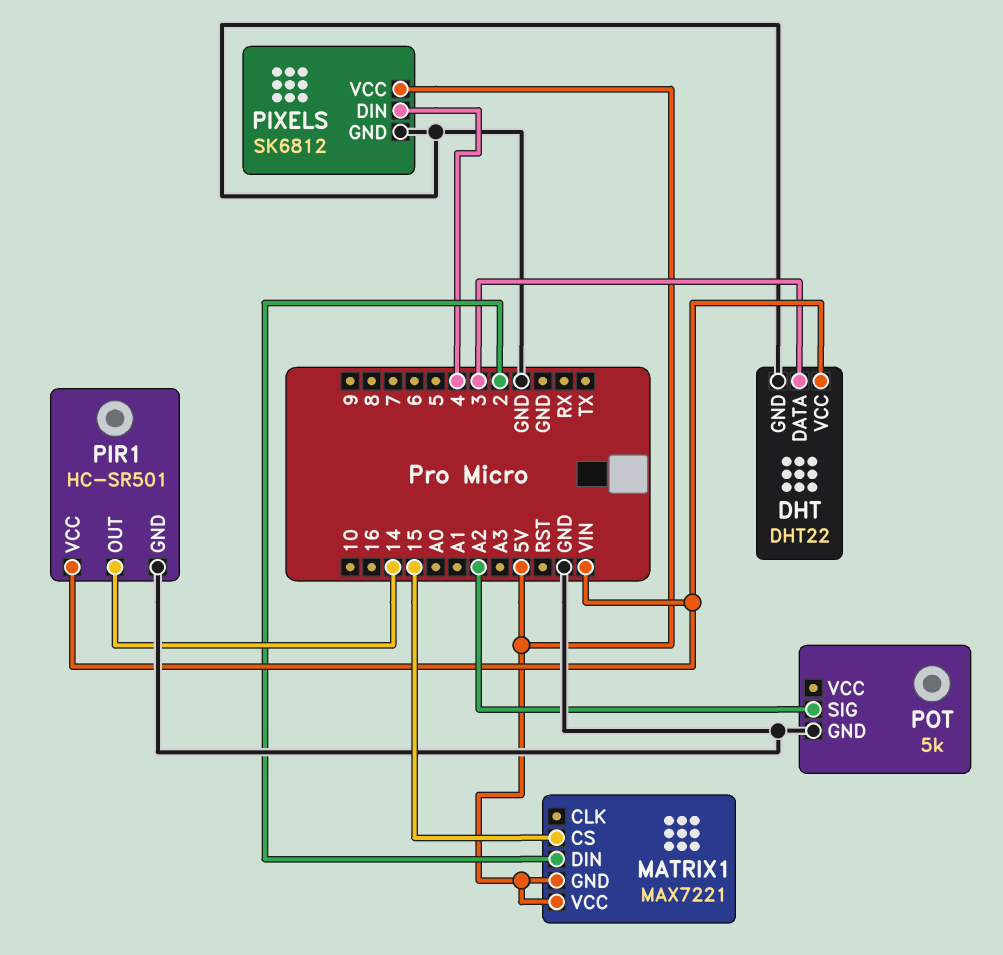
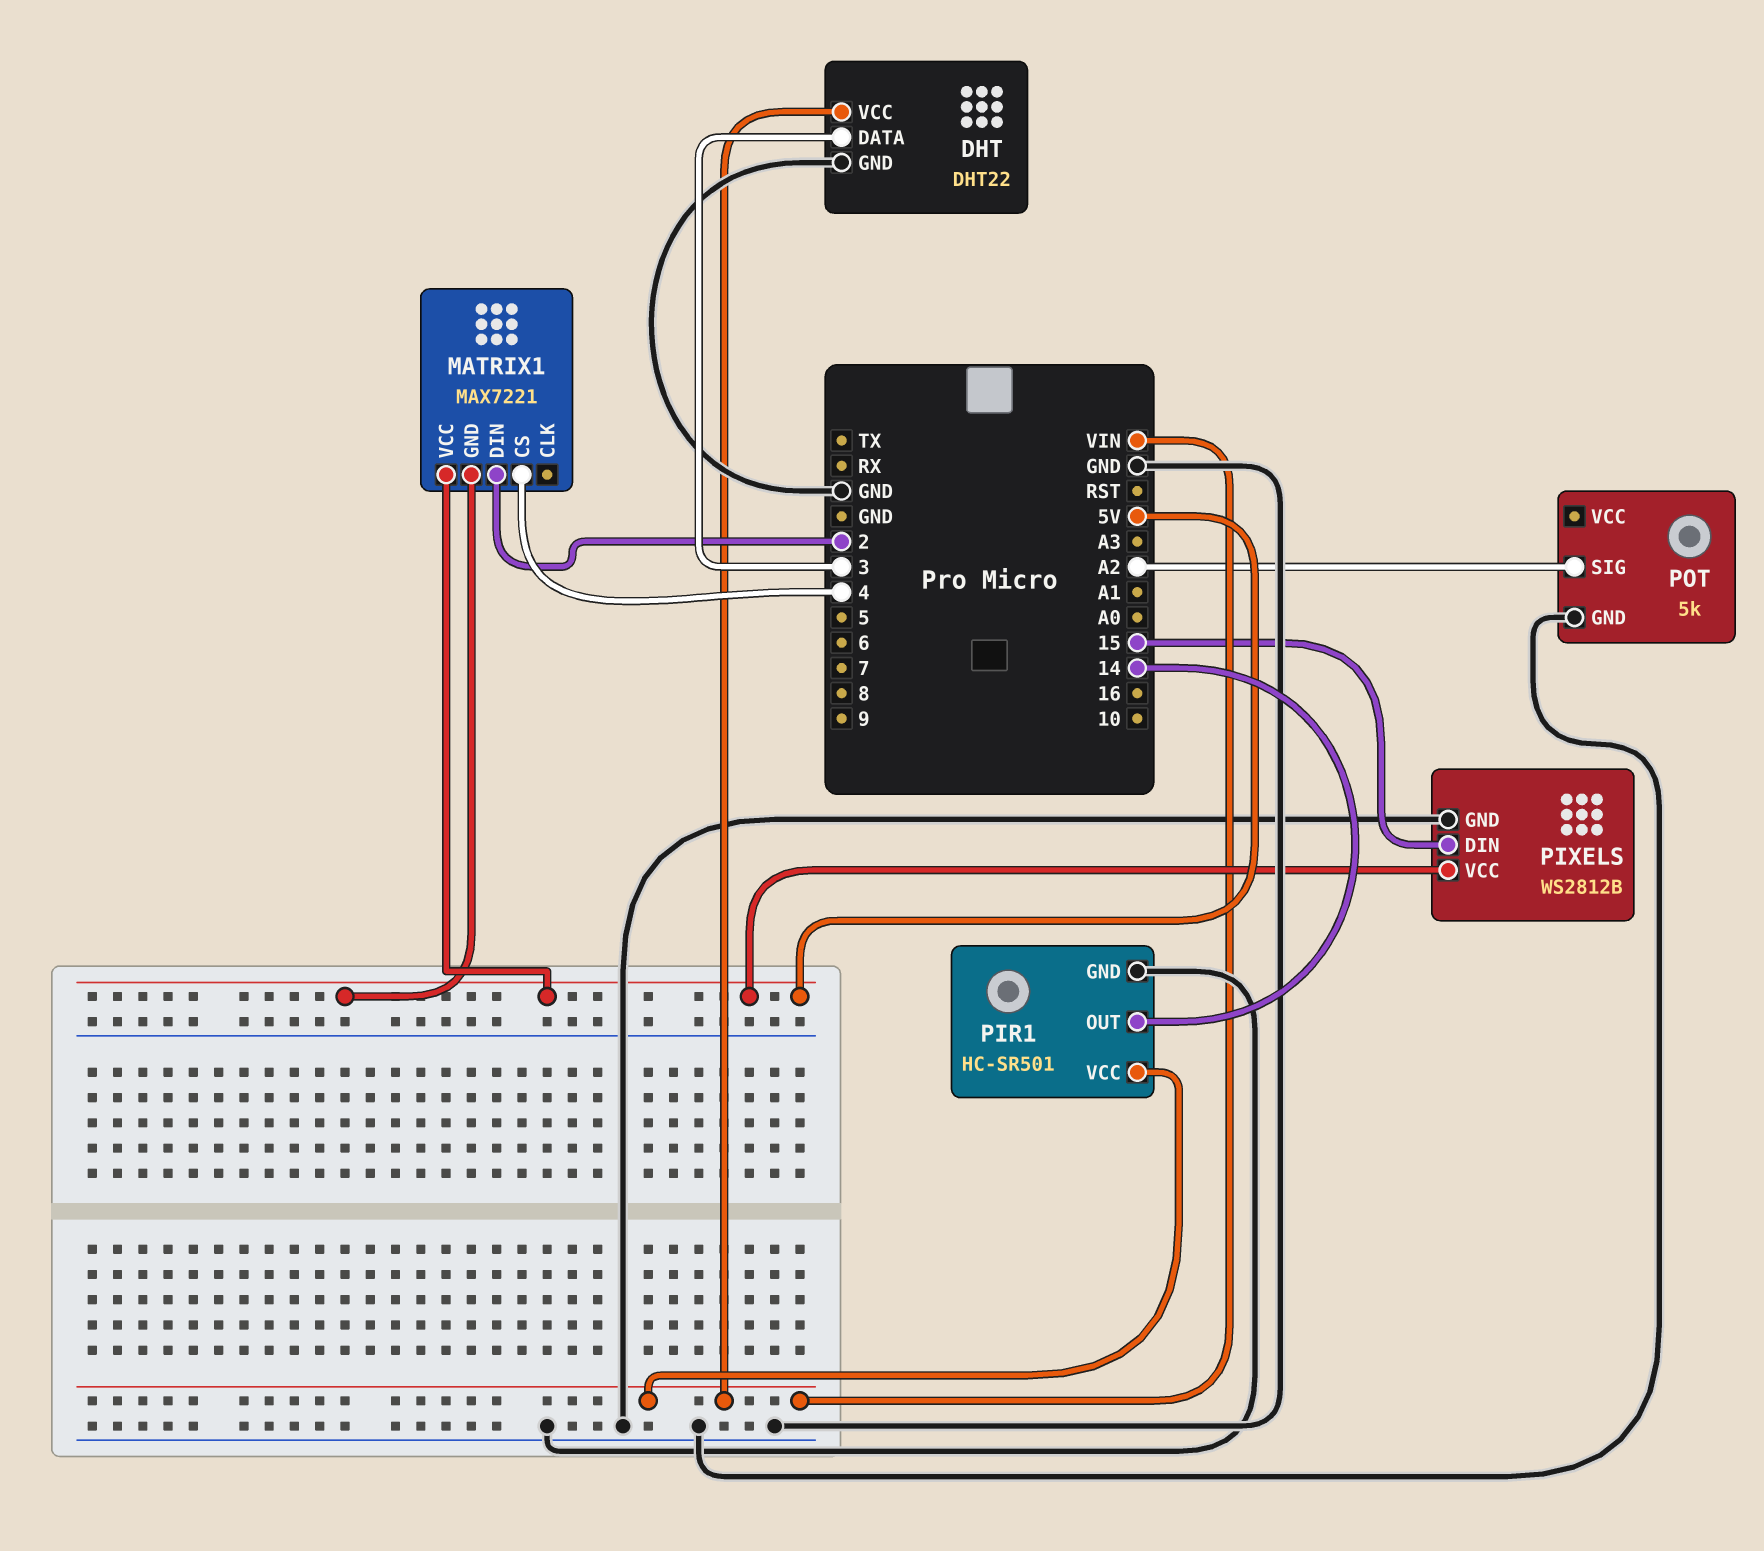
MATRIX1 pin CS: 15 -> 4
PIXELS: SK6812 -> WS2812B
PIXELS pin DIN: 4 -> 15

